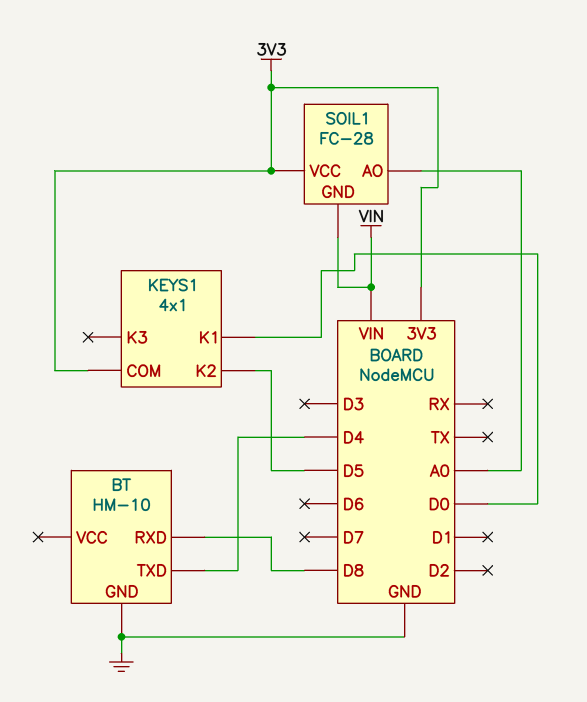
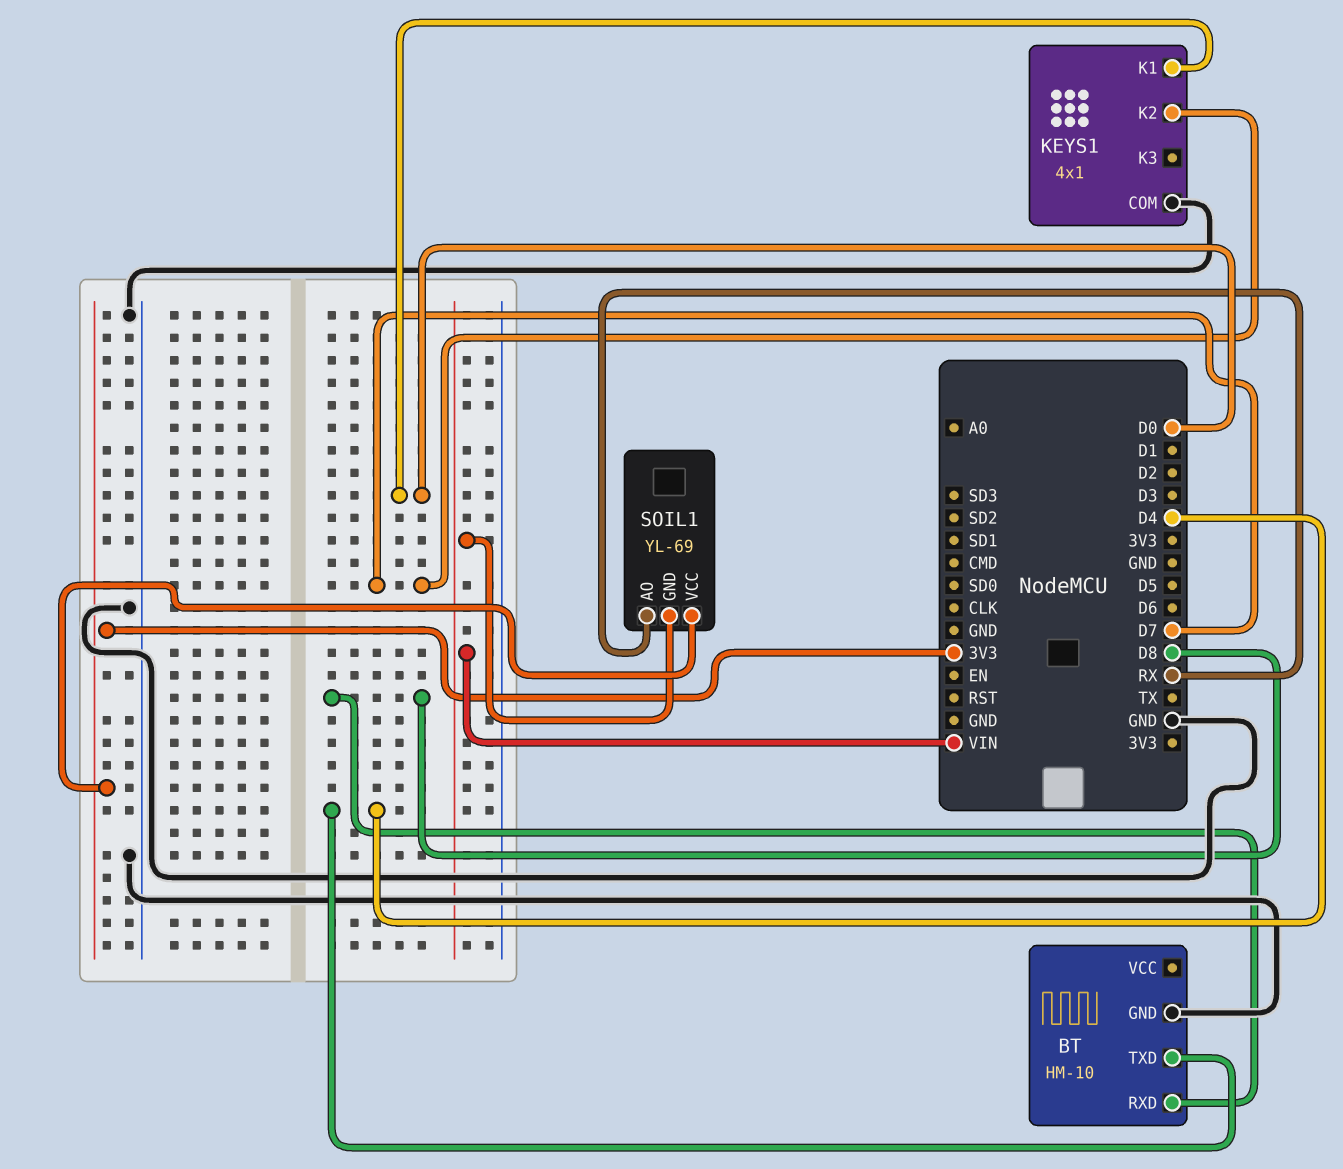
KEYS1 pin COM: 3V3 -> GND
KEYS1 pin K2: D5 -> D7
SOIL1: FC-28 -> YL-69
SOIL1 pin AO: A0 -> RX

